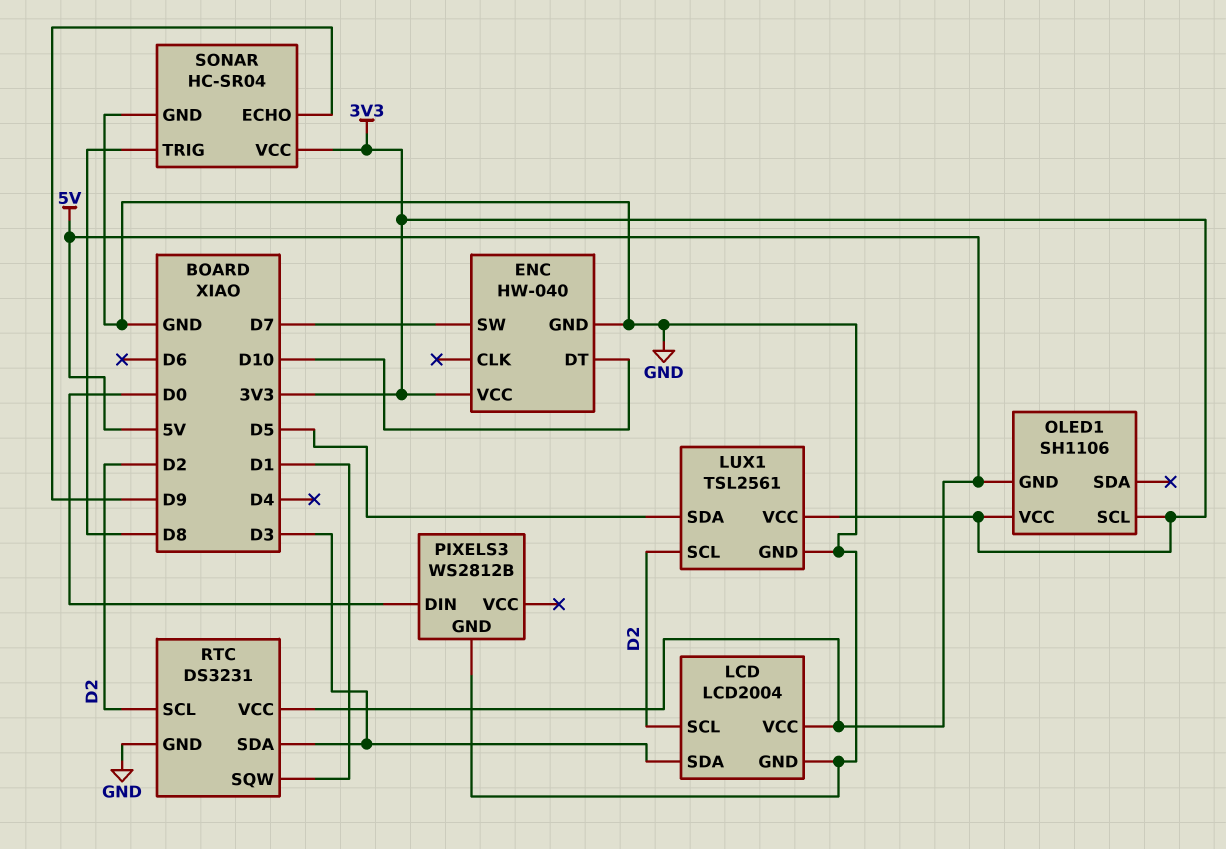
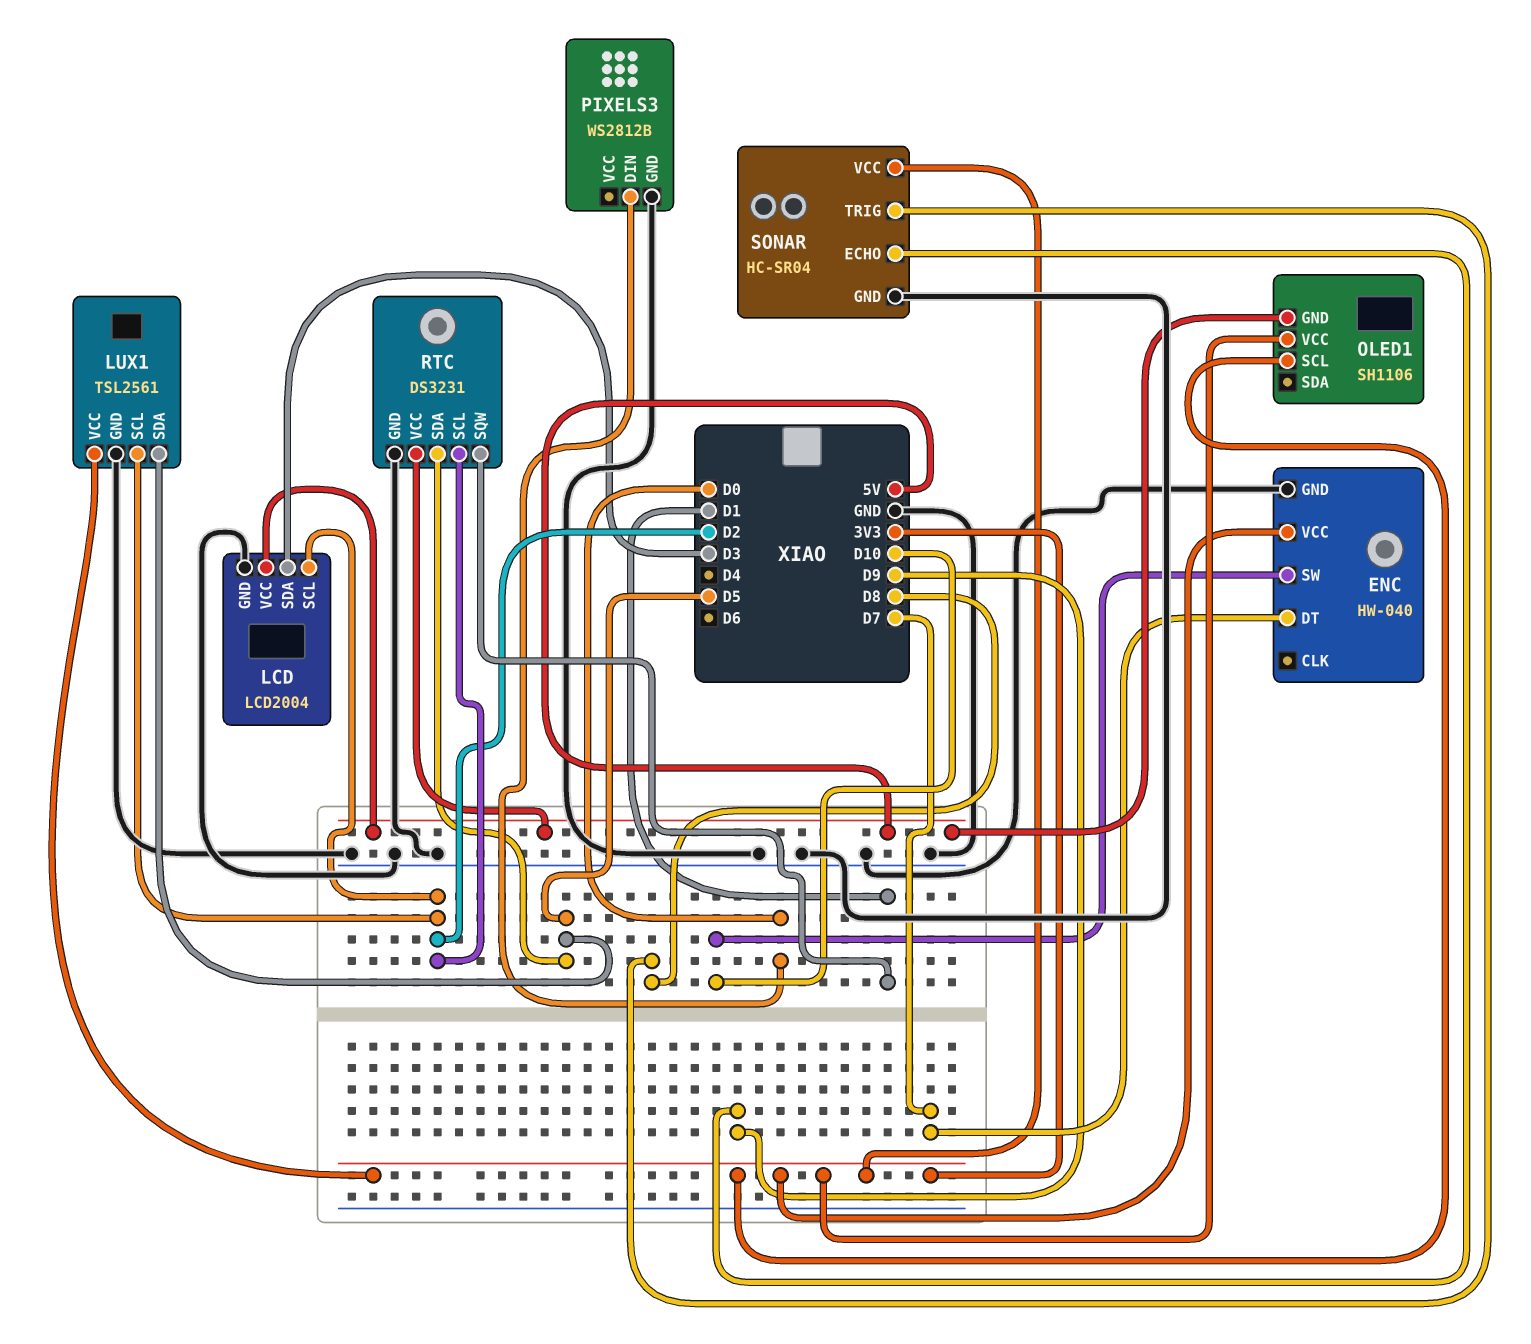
ENC pin DT: D10 -> D7
ENC pin SW: D7 -> D10
RTC pin SDA: D3 -> D5

